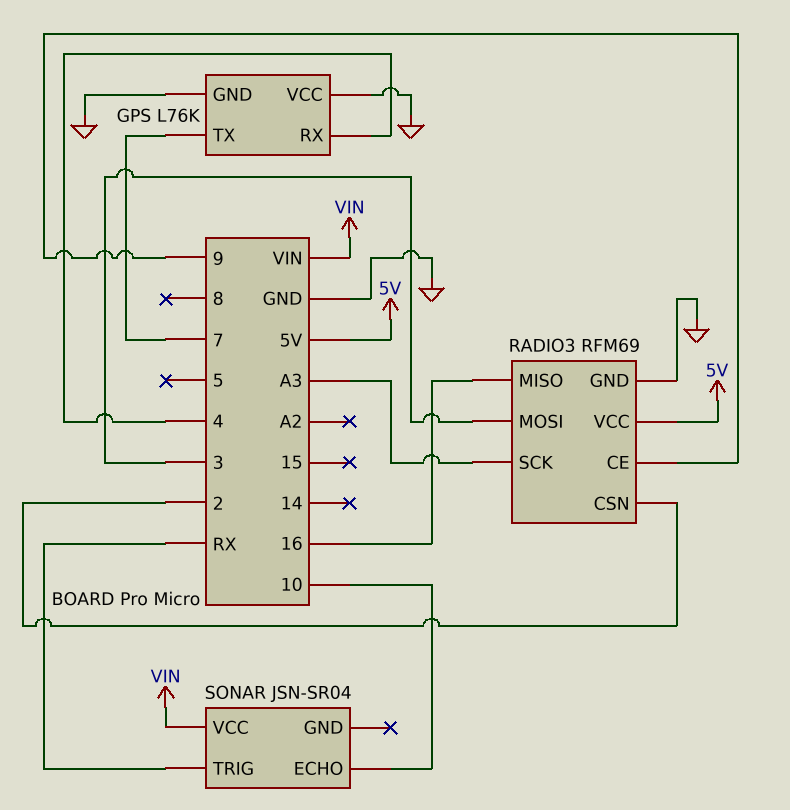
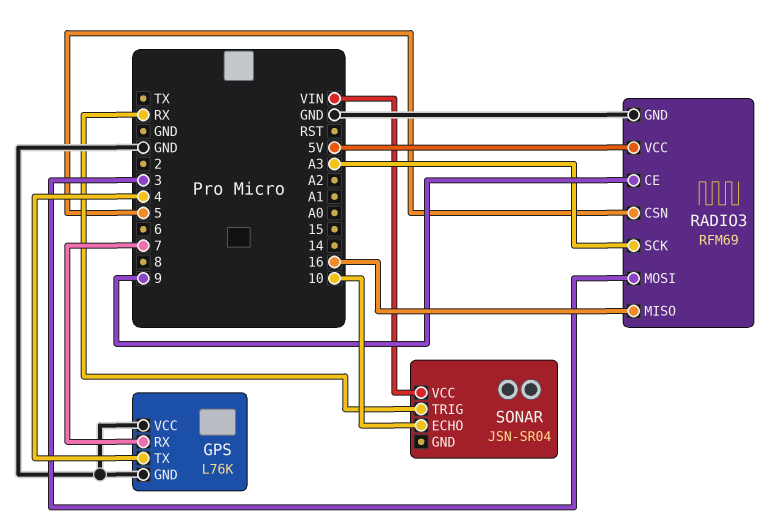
GPS pin RX: 4 -> 7
GPS pin TX: 7 -> 4
RADIO3 pin CSN: 2 -> 5

